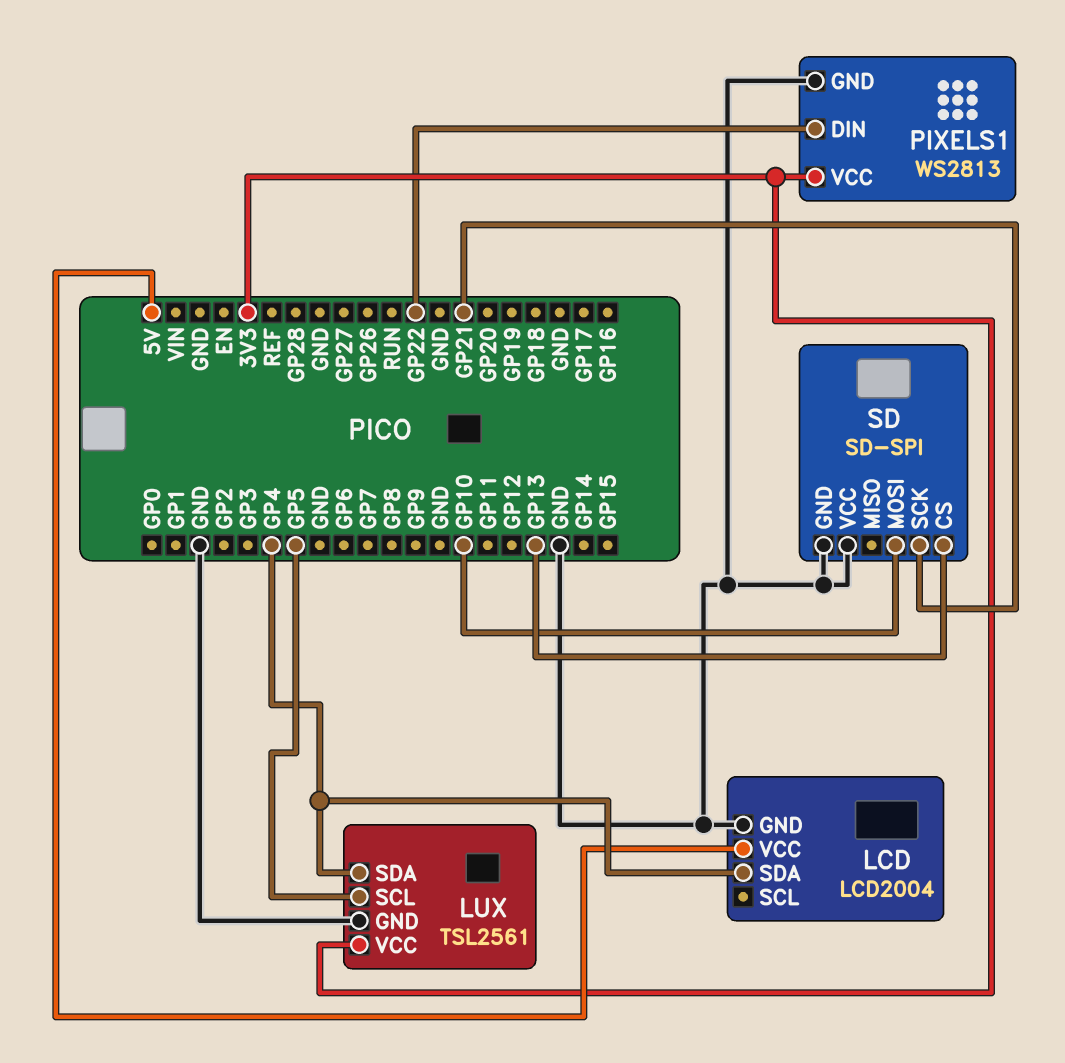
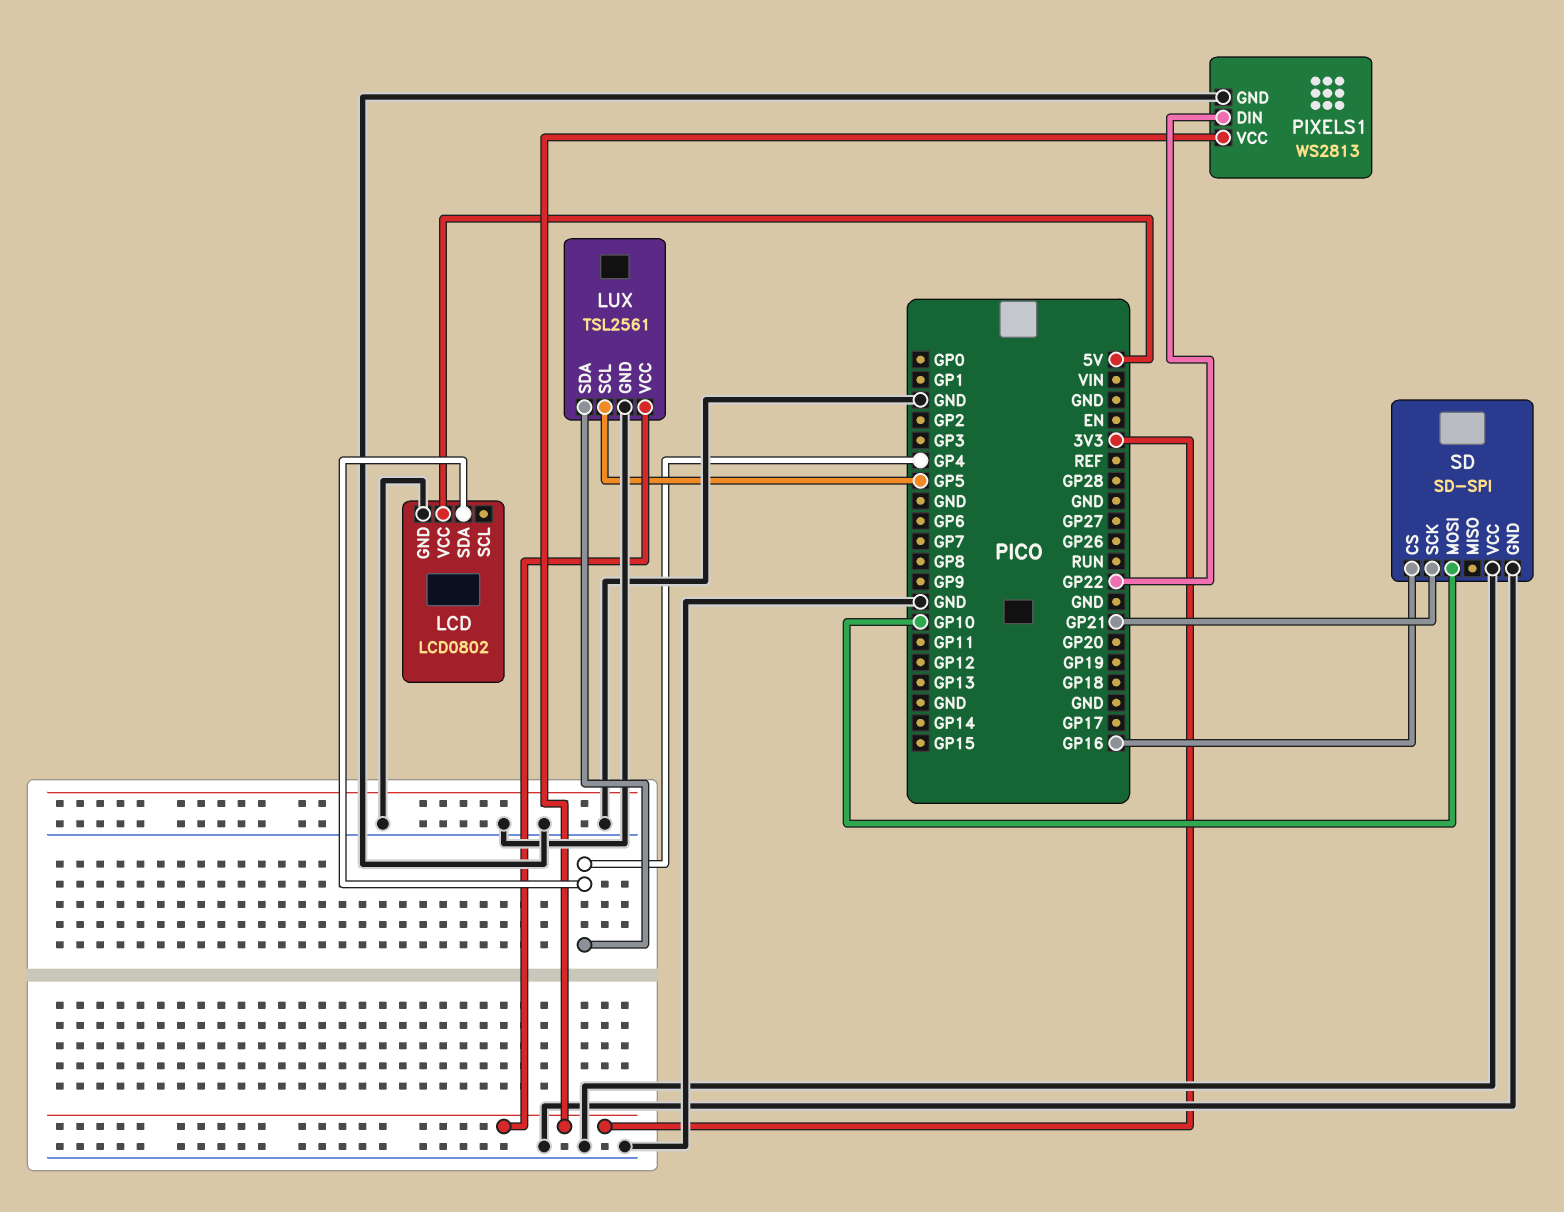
LCD: LCD2004 -> LCD0802
SD pin CS: GP13 -> GP16

